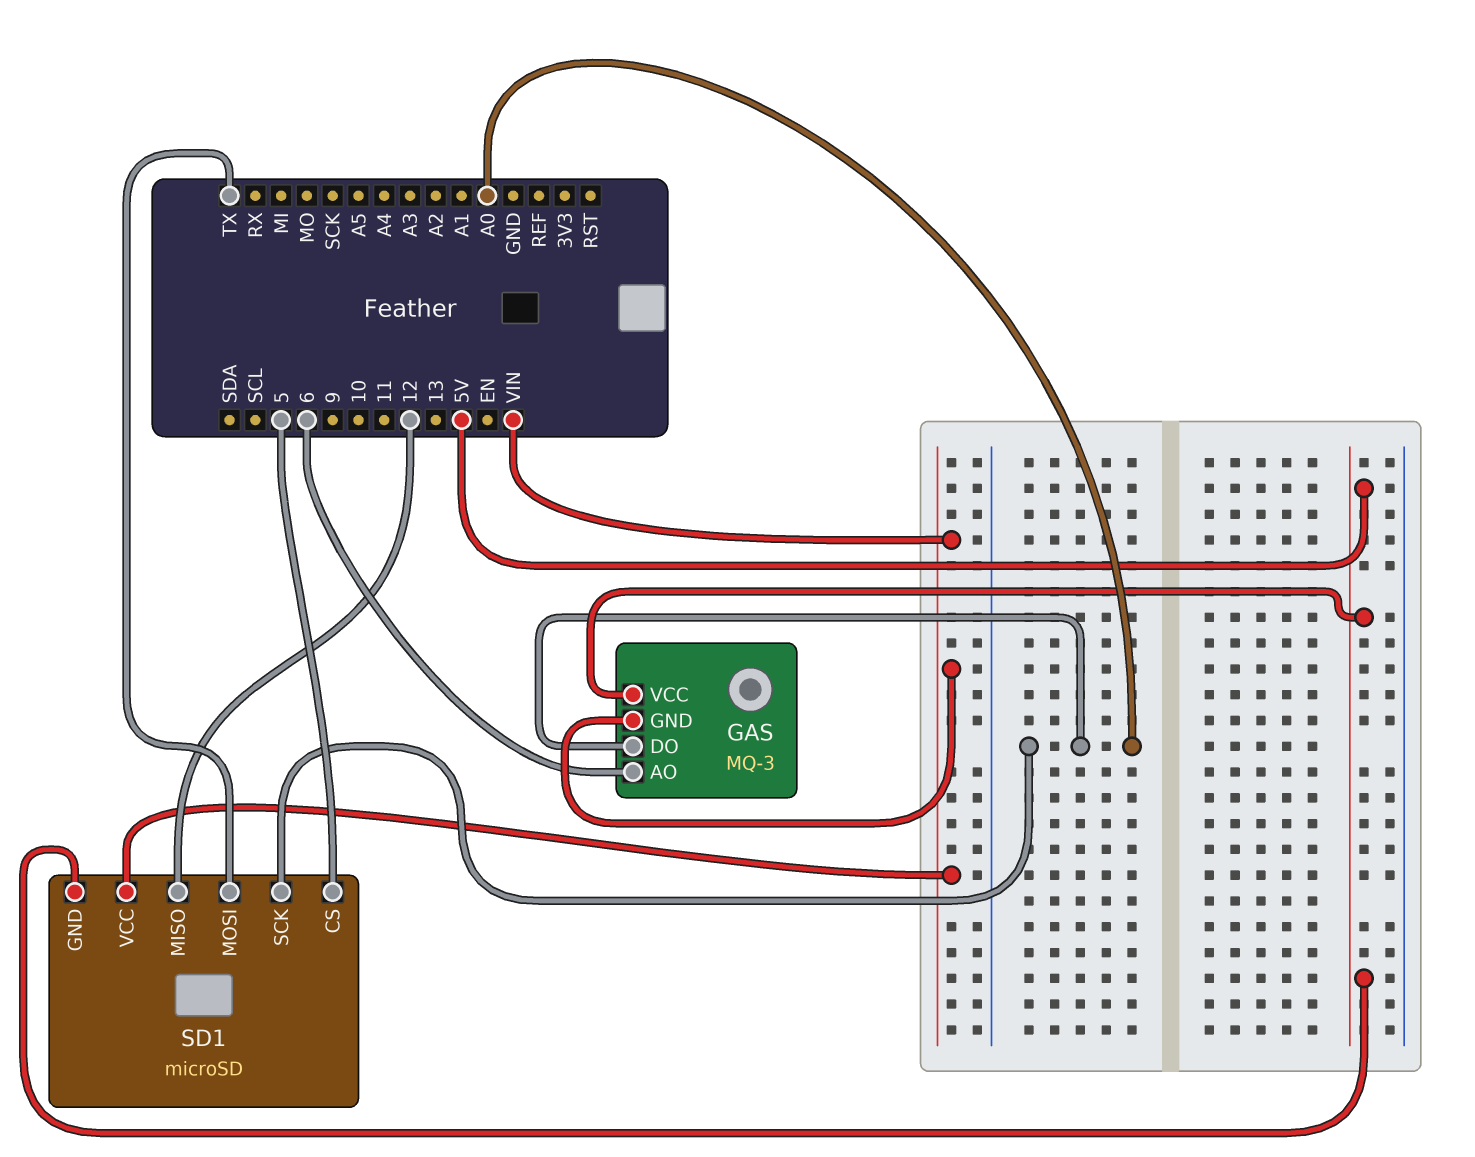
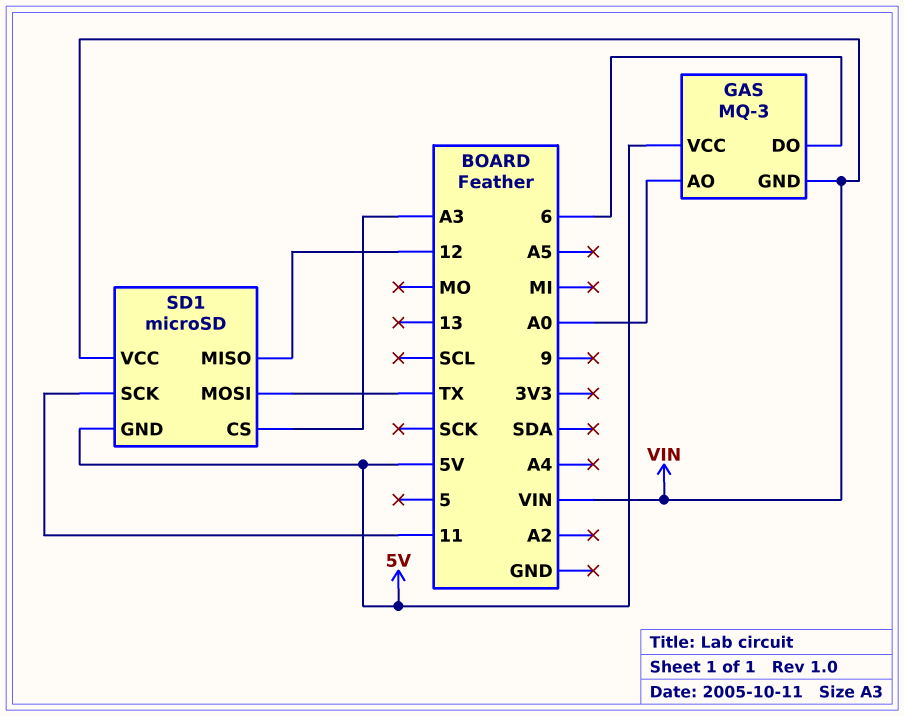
GAS pin AO: 6 -> A0
GAS pin DO: A0 -> 6
SD1 pin CS: 5 -> A3
SD1 pin SCK: A0 -> 11

